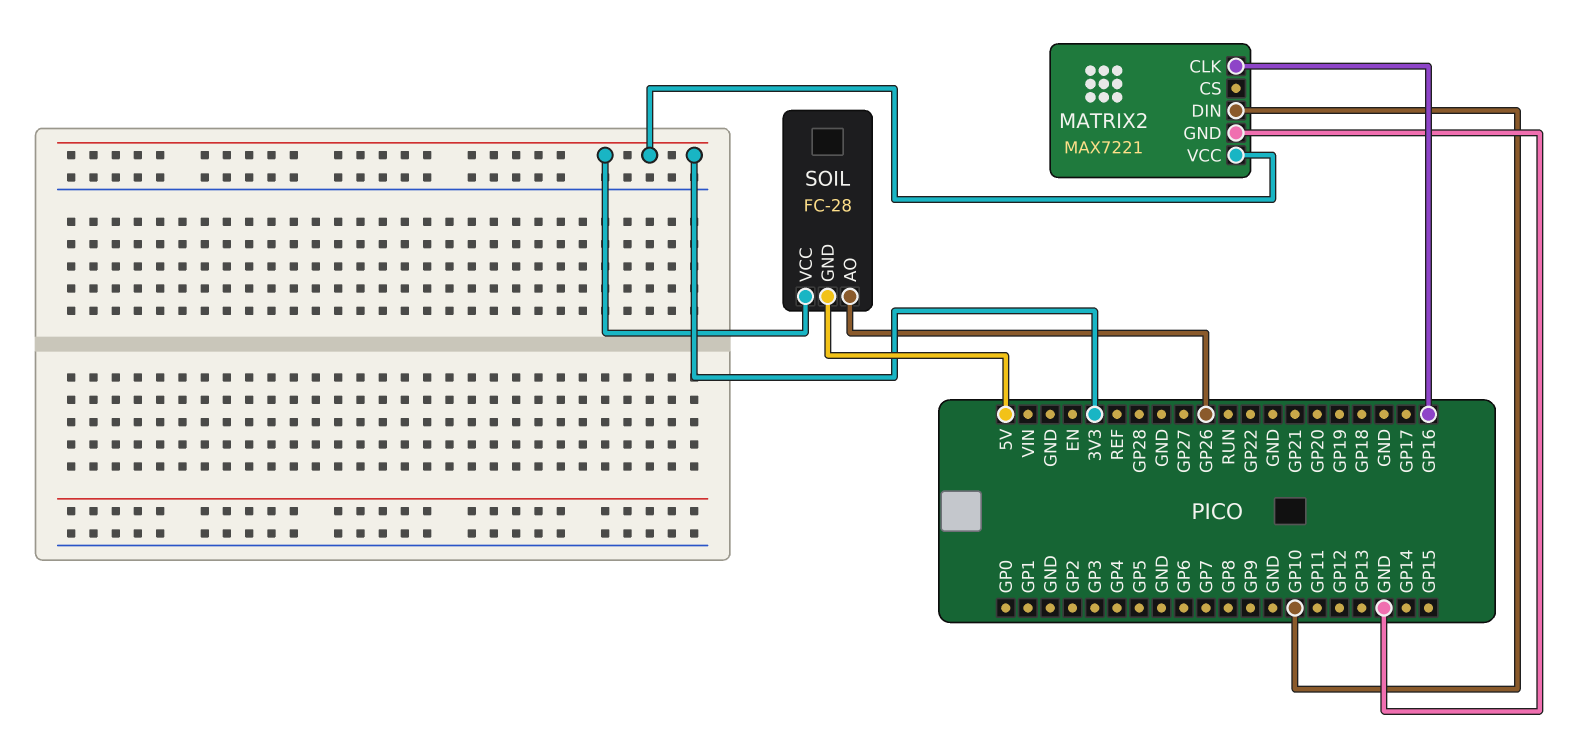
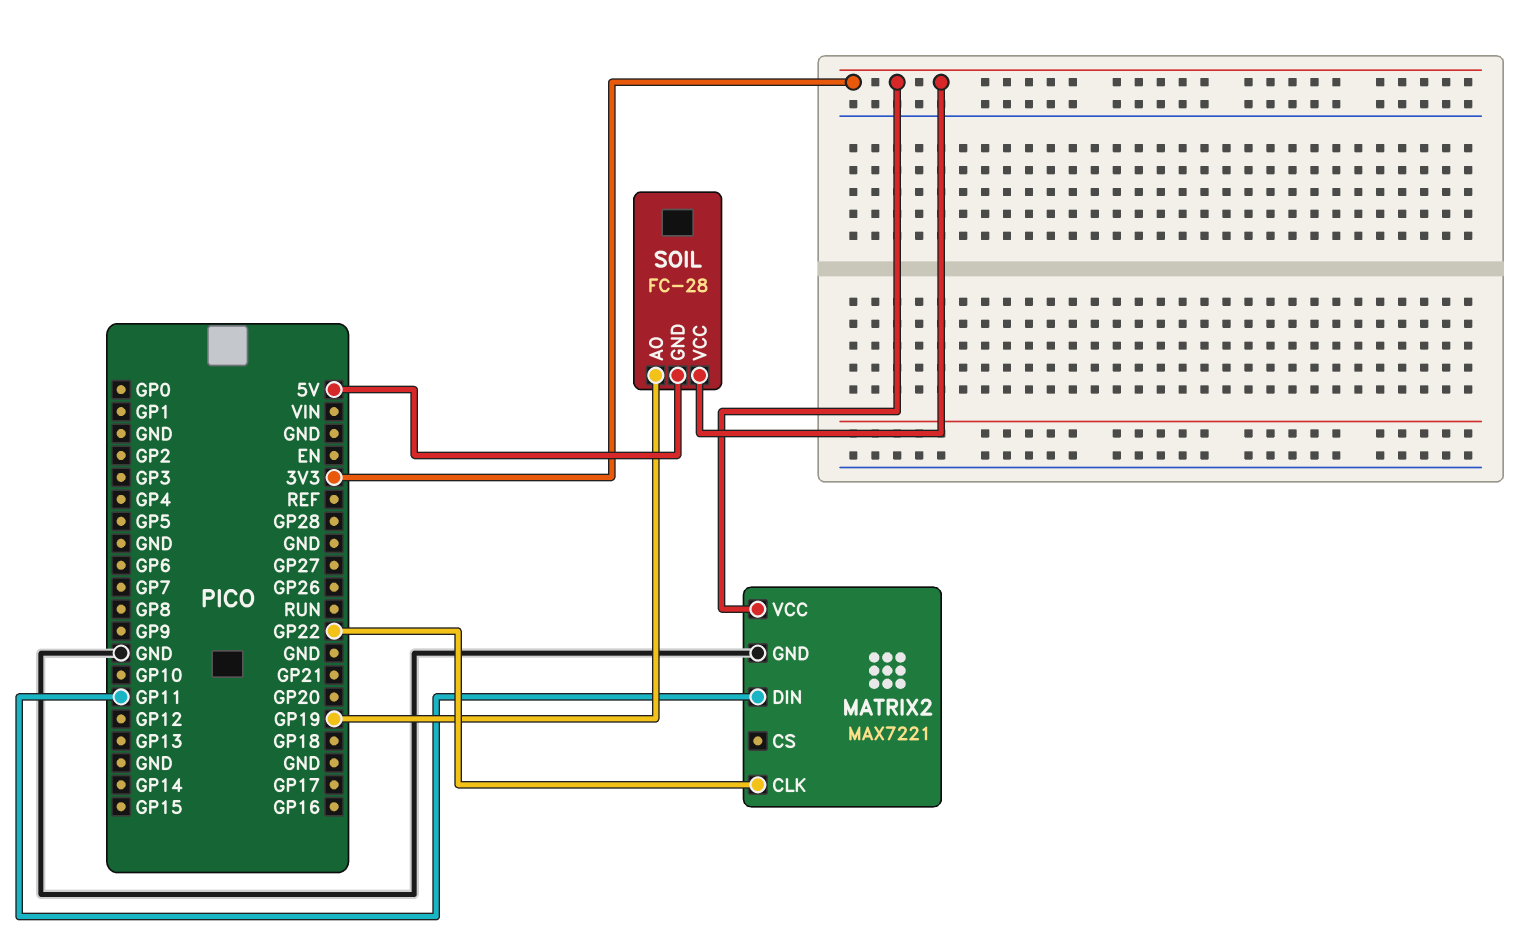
MATRIX2 pin CLK: GP16 -> GP22
MATRIX2 pin DIN: GP10 -> GP11
SOIL pin AO: GP26 -> GP19

